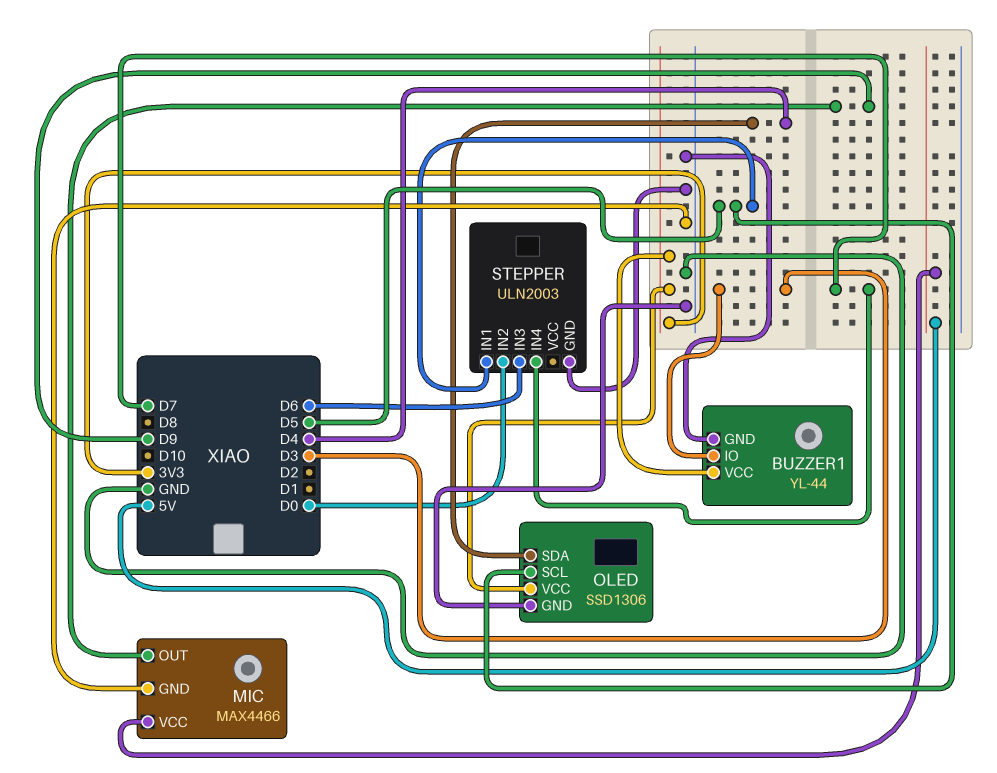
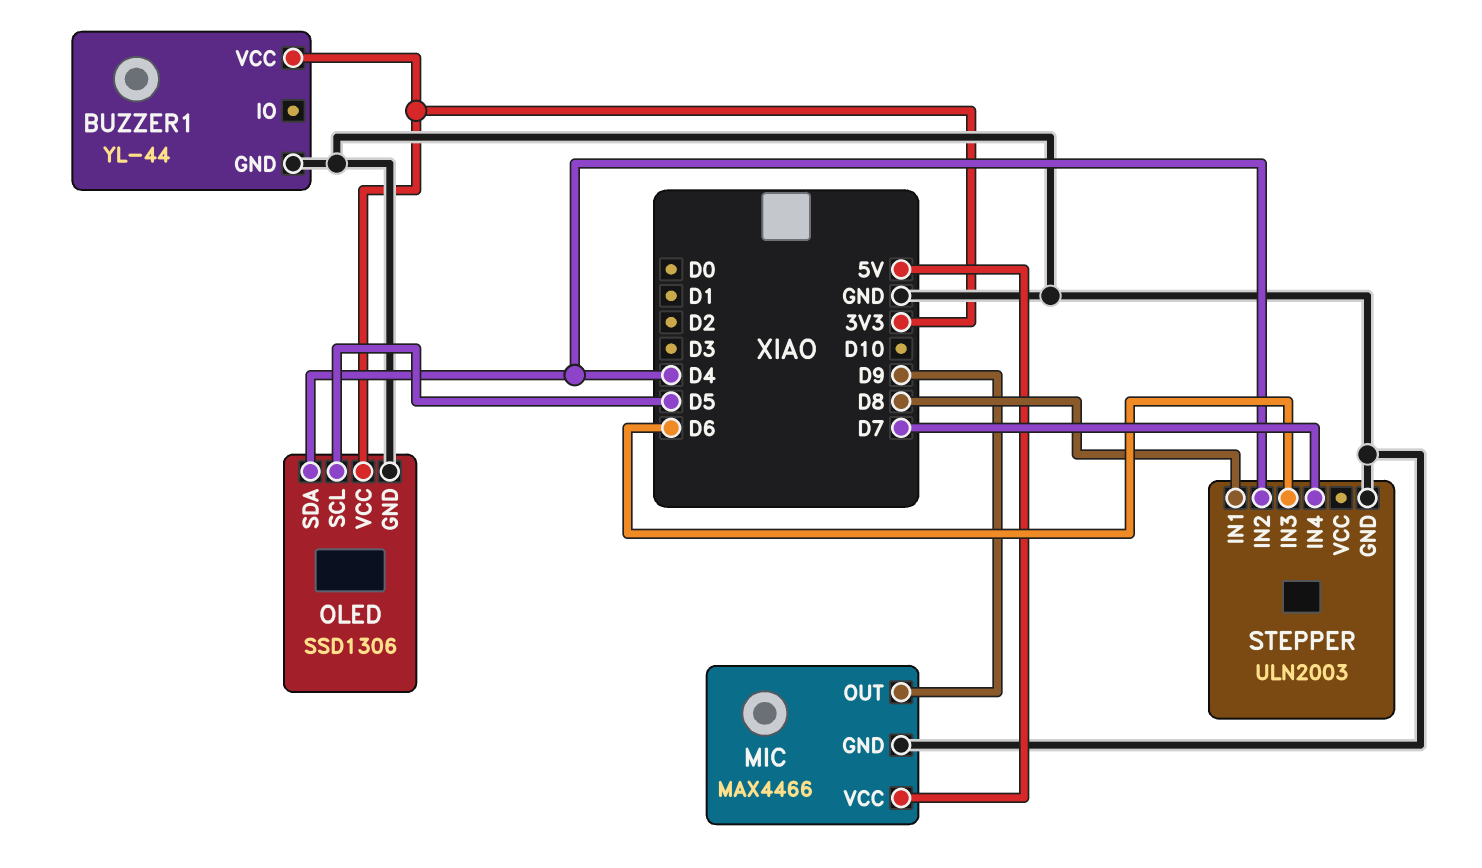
BUZZER1 pin IO: D3 -> none
STEPPER pin IN1: D5 -> D8
STEPPER pin IN2: D0 -> D4

